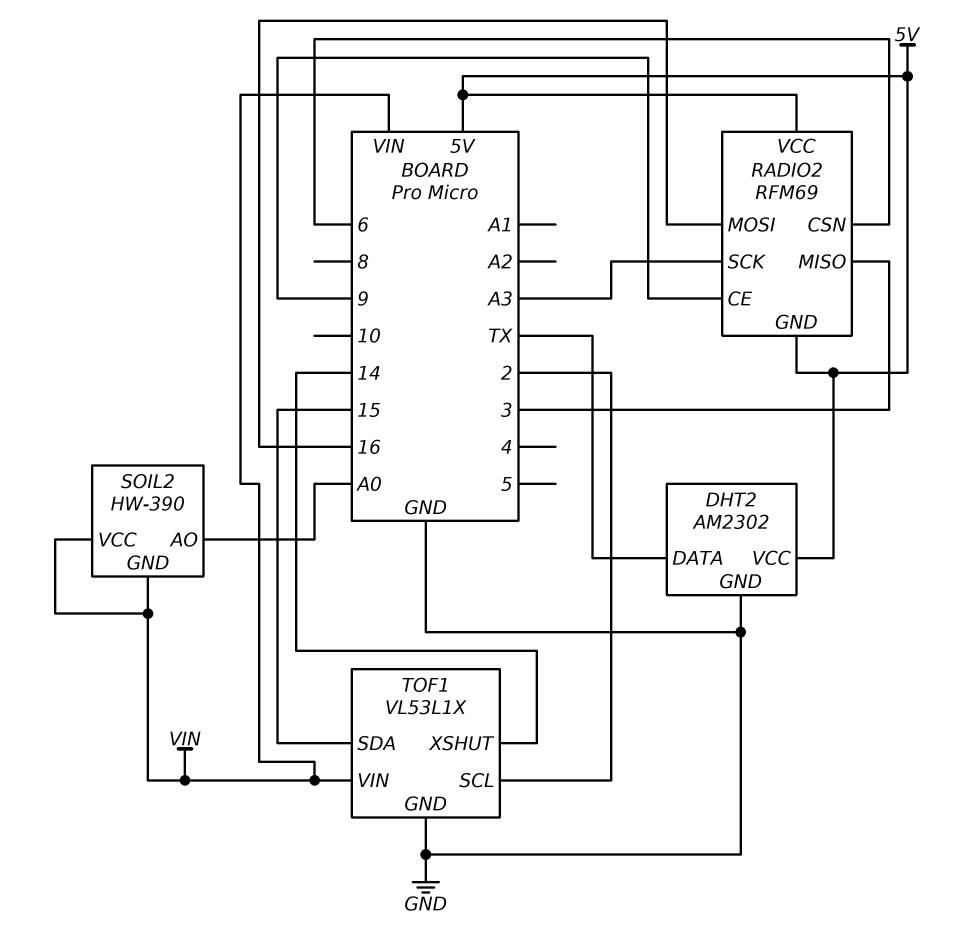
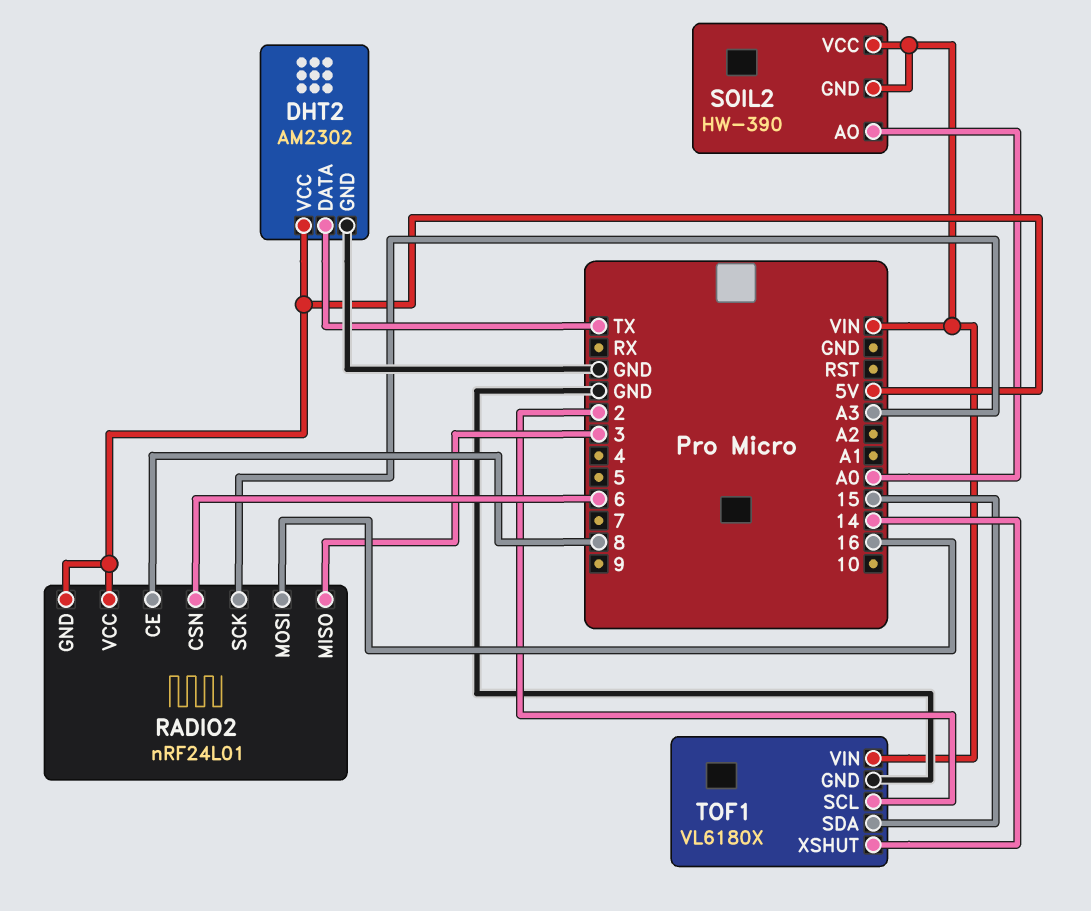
RADIO2: RFM69 -> nRF24L01
RADIO2 pin CE: 9 -> 8
TOF1: VL53L1X -> VL6180X

